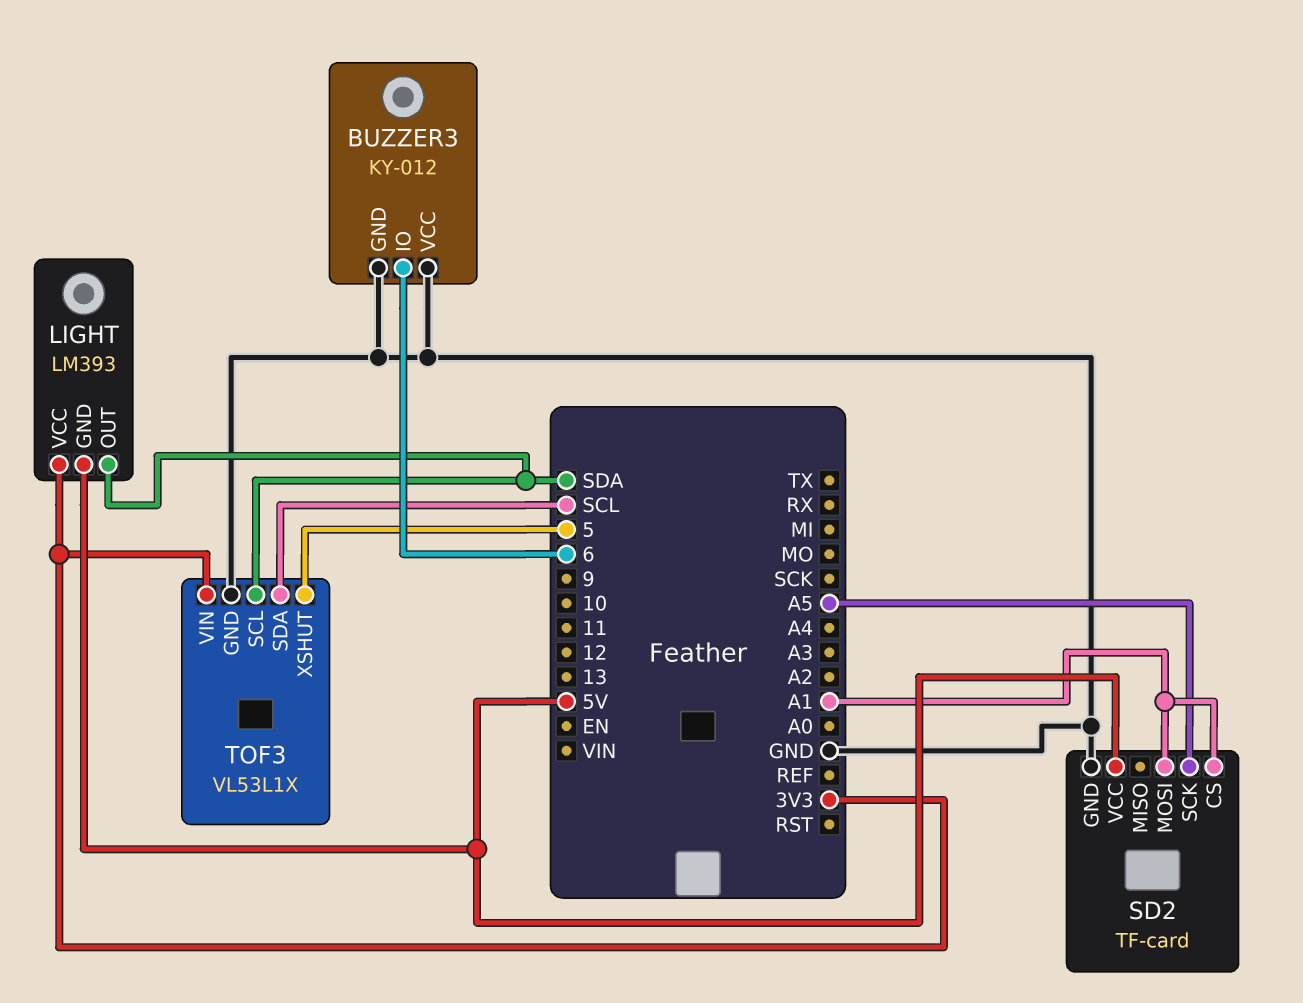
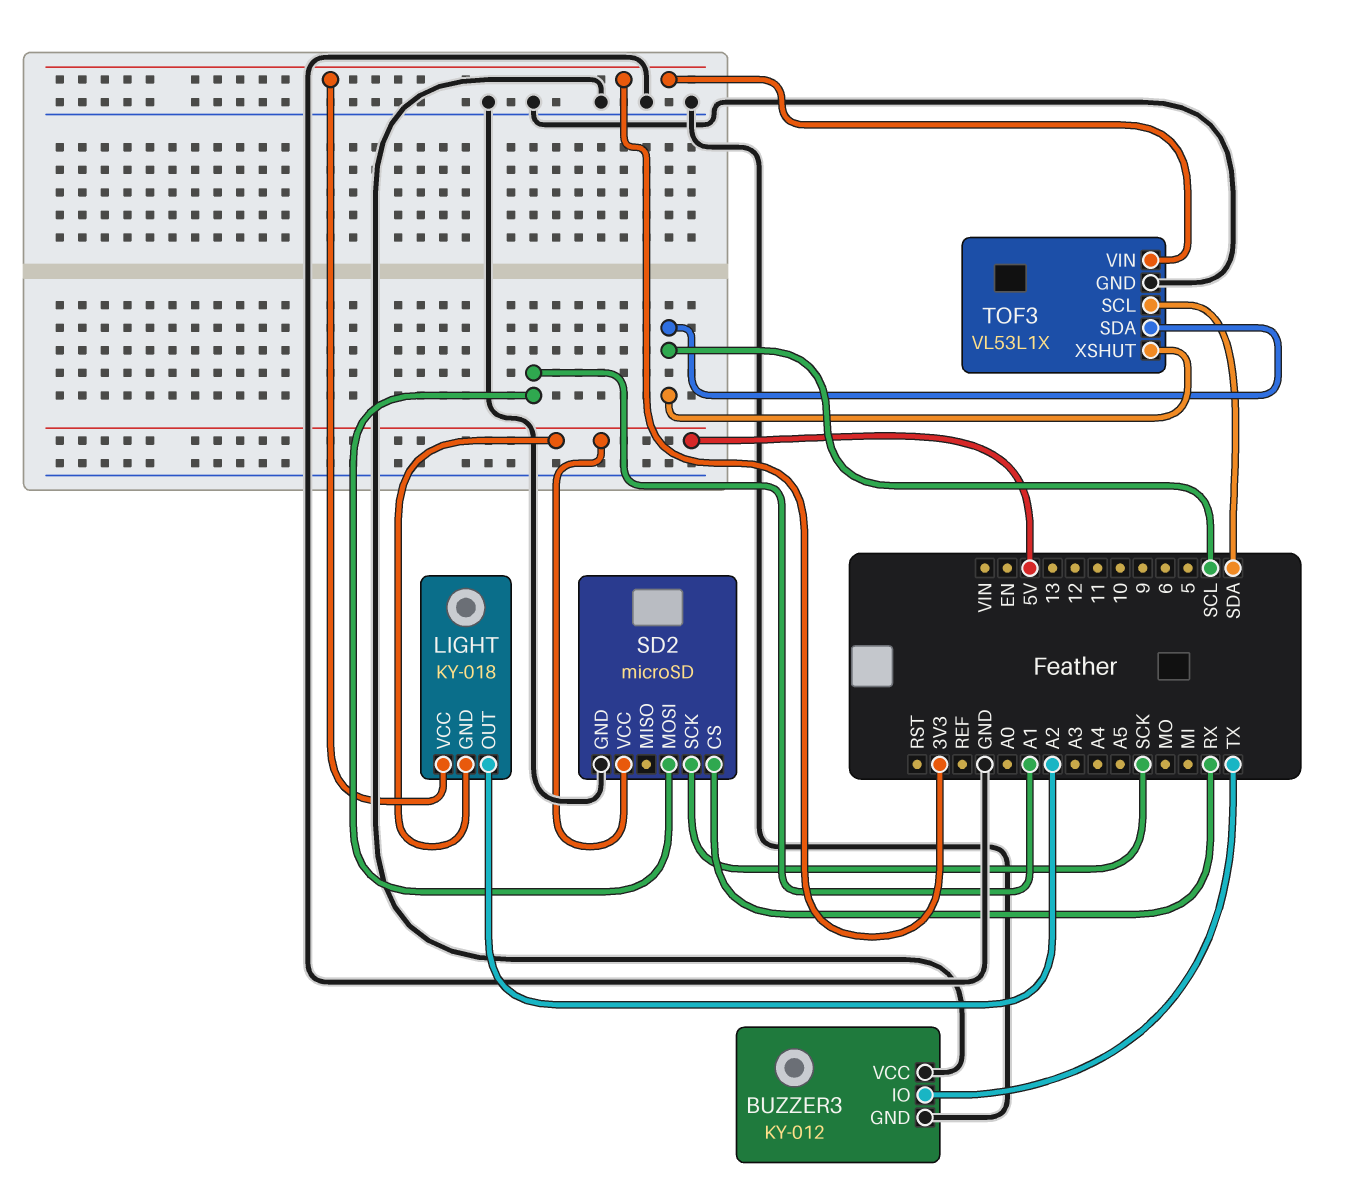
BUZZER3 pin IO: 6 -> TX
LIGHT: LM393 -> KY-018
LIGHT pin OUT: SDA -> A2
SD2: TF-card -> microSD
SD2 pin CS: A1 -> RX
SD2 pin SCK: A5 -> SCK
TOF3 pin XSHUT: 5 -> SCL

